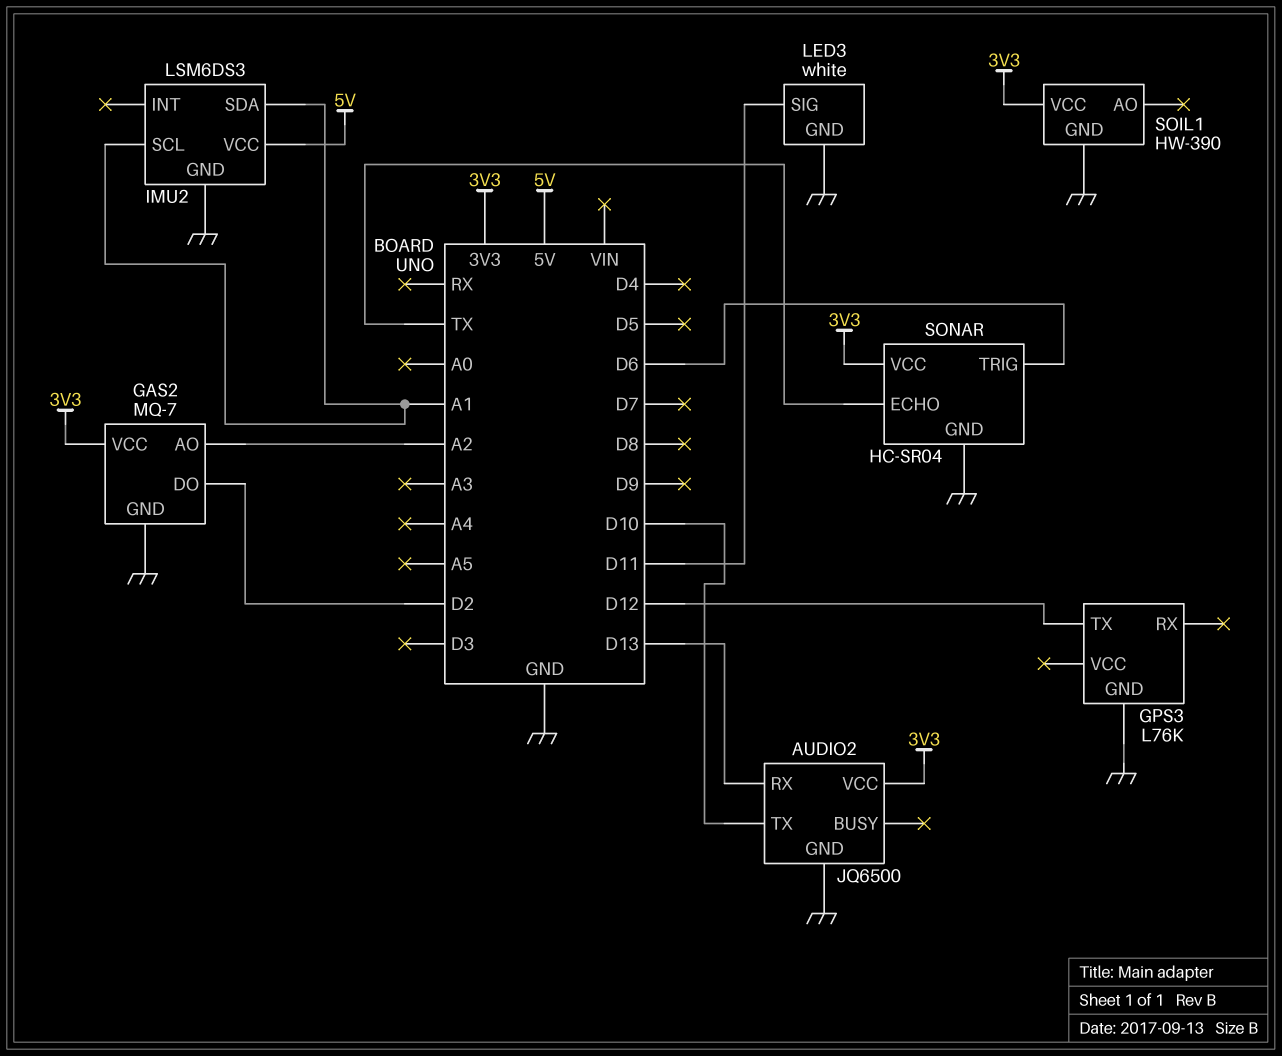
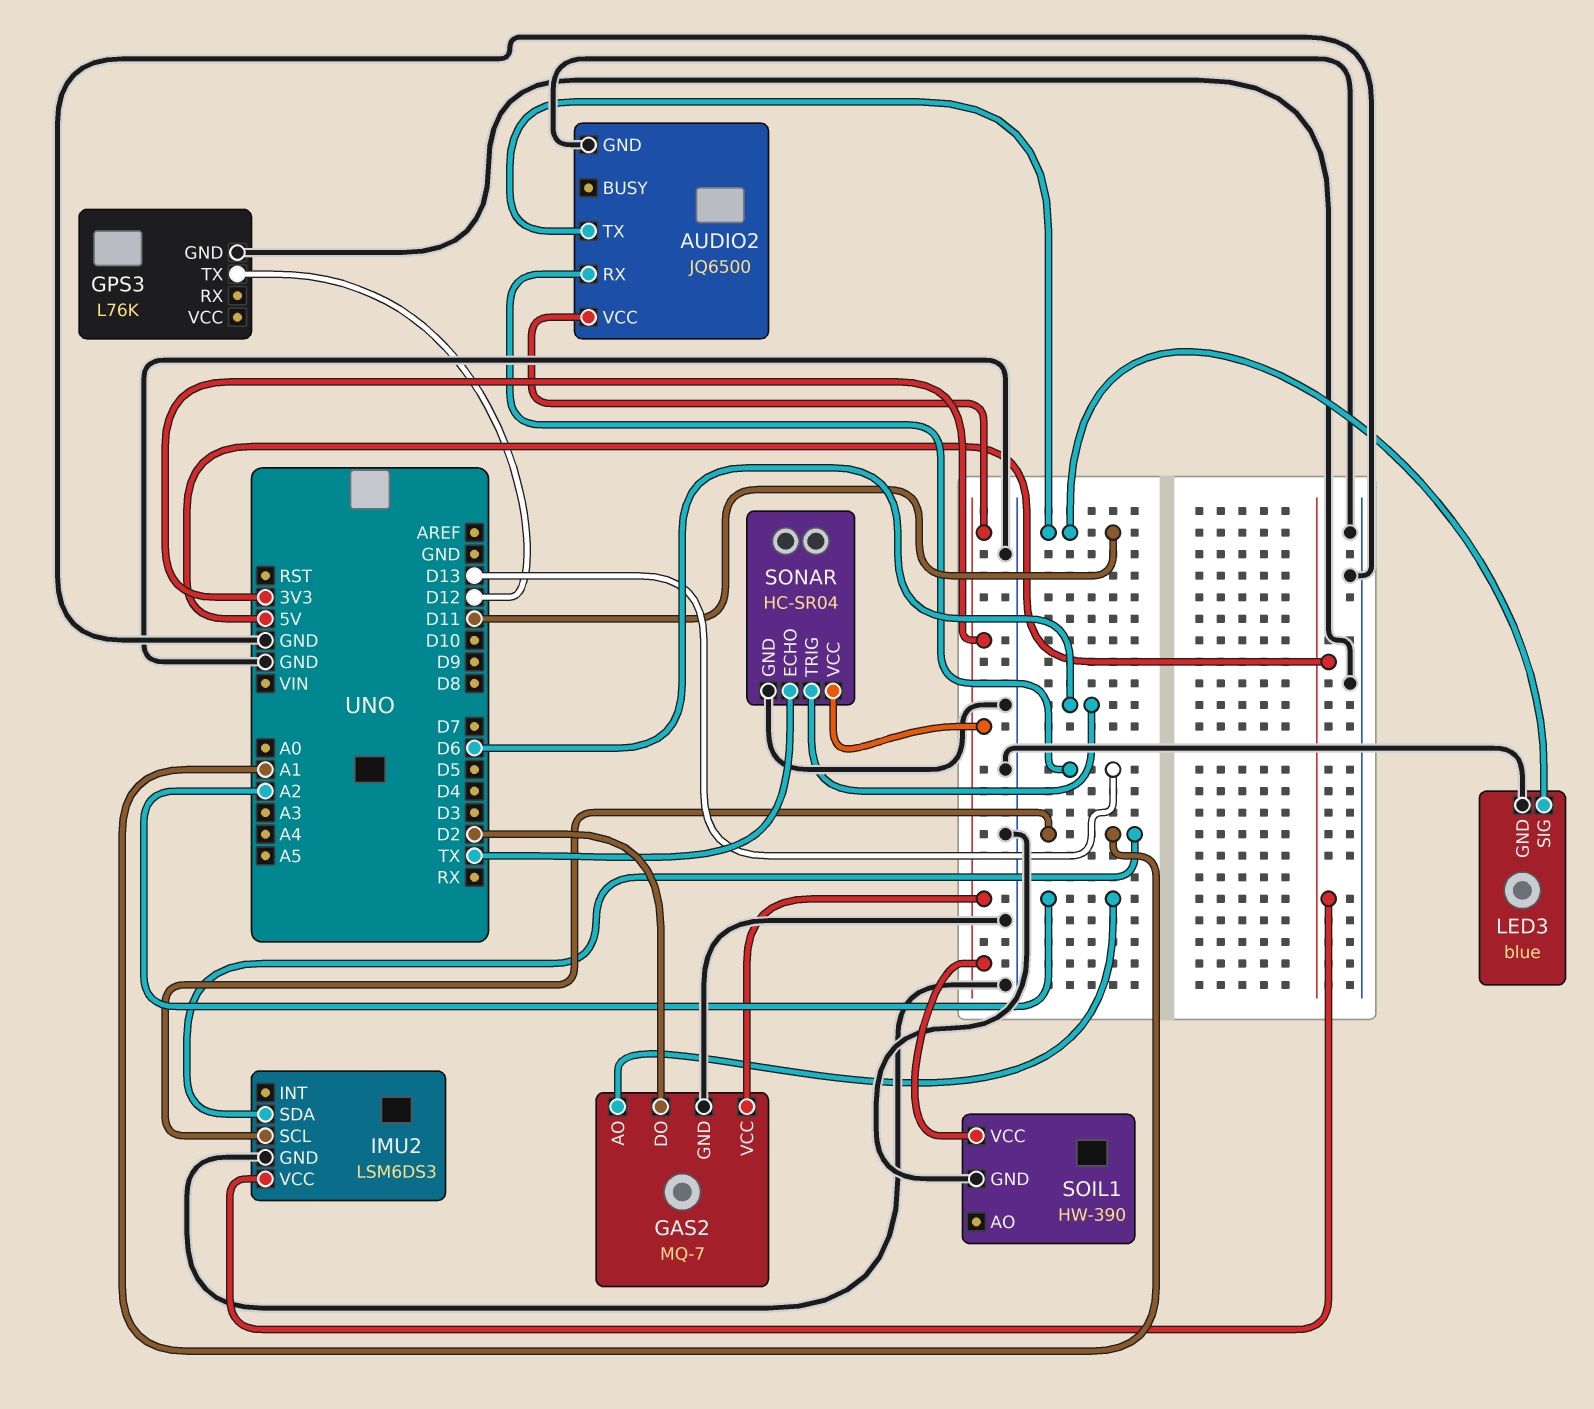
AUDIO2 pin TX: D10 -> D11
LED3: white -> blue

